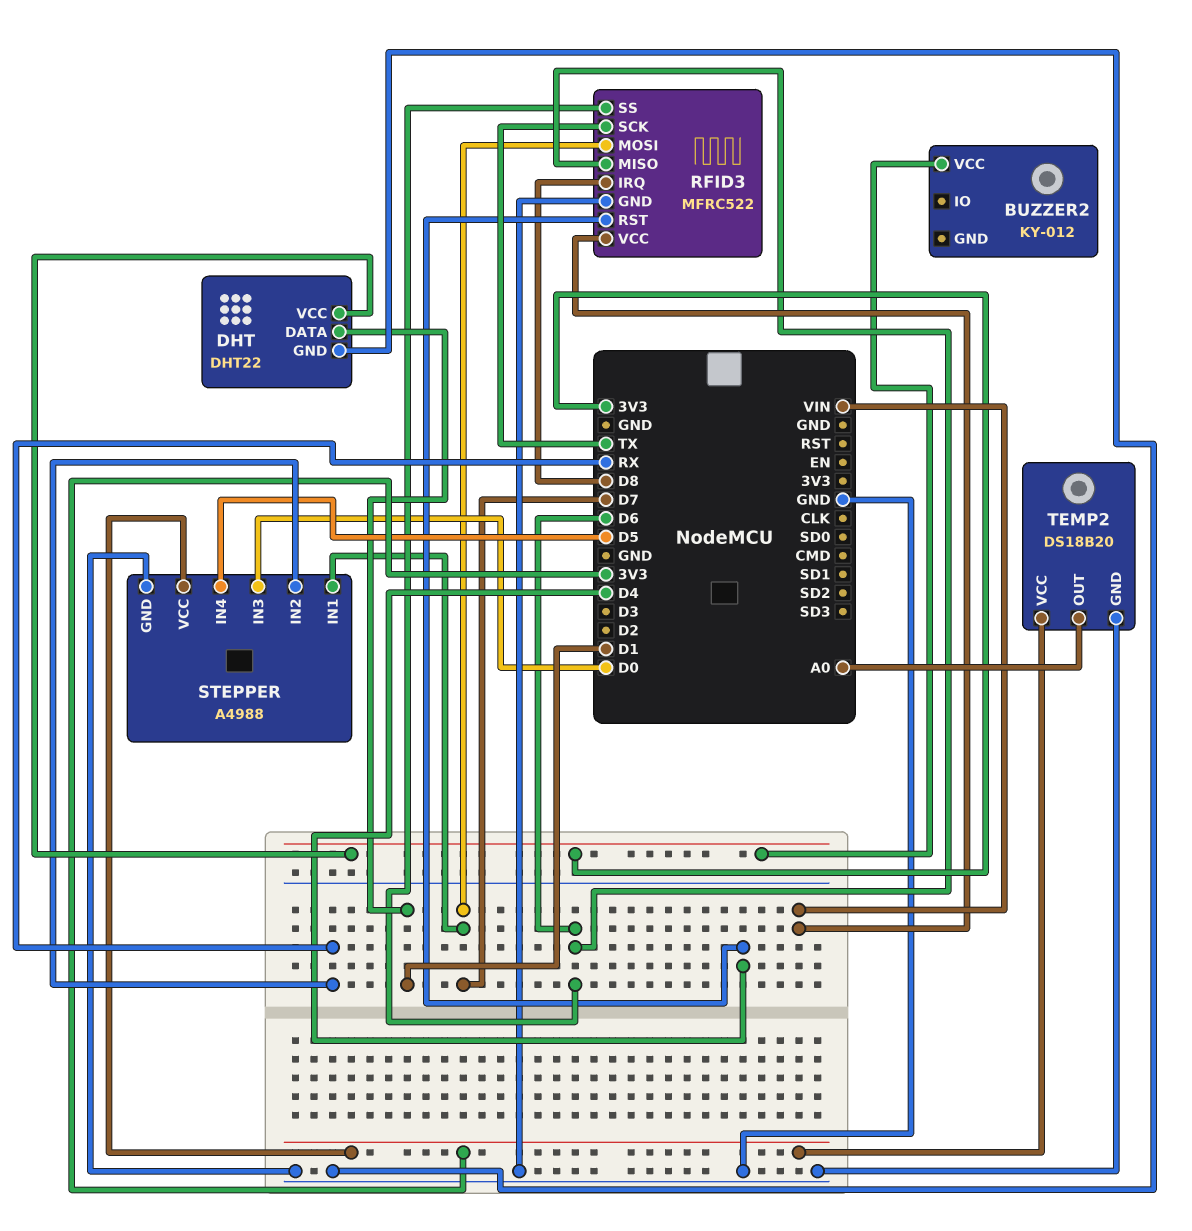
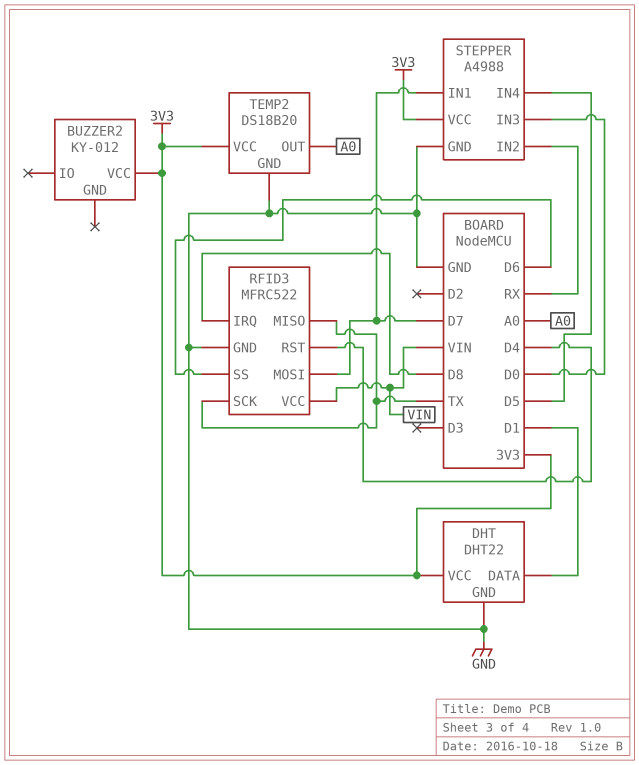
RFID3 pin MISO: D6 -> TX

